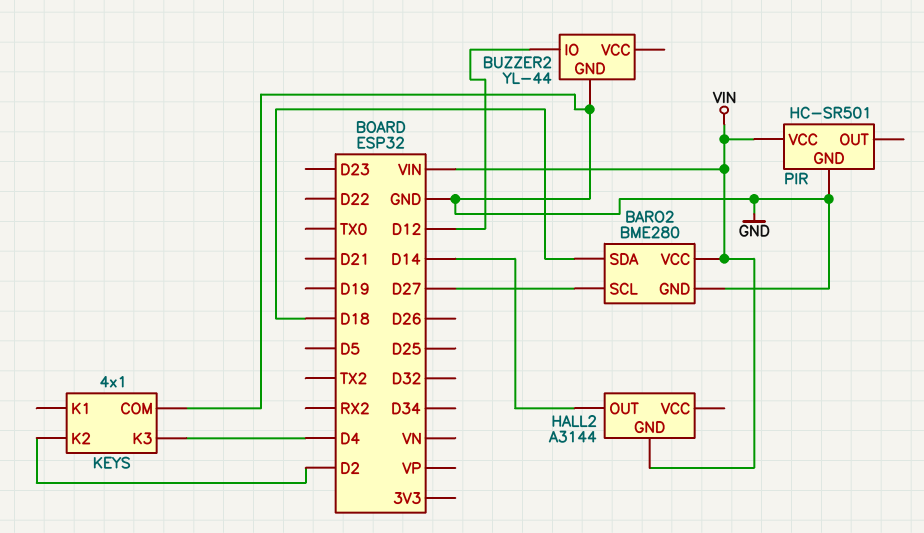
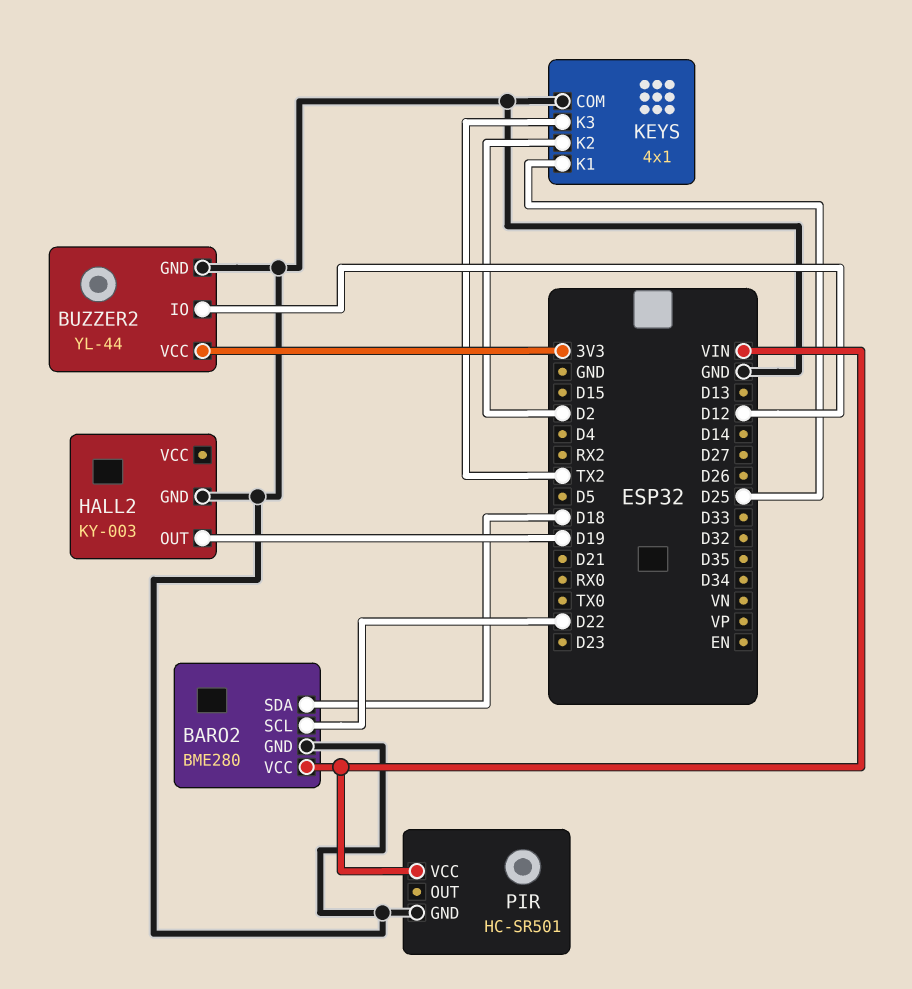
BARO2 pin SCL: D27 -> D22
BUZZER2 pin VCC: none -> 3V3
HALL2: A3144 -> KY-003
HALL2 pin GND: VIN -> GND
HALL2 pin OUT: D14 -> D19
KEYS pin K1: none -> D25
KEYS pin K3: D4 -> TX2

